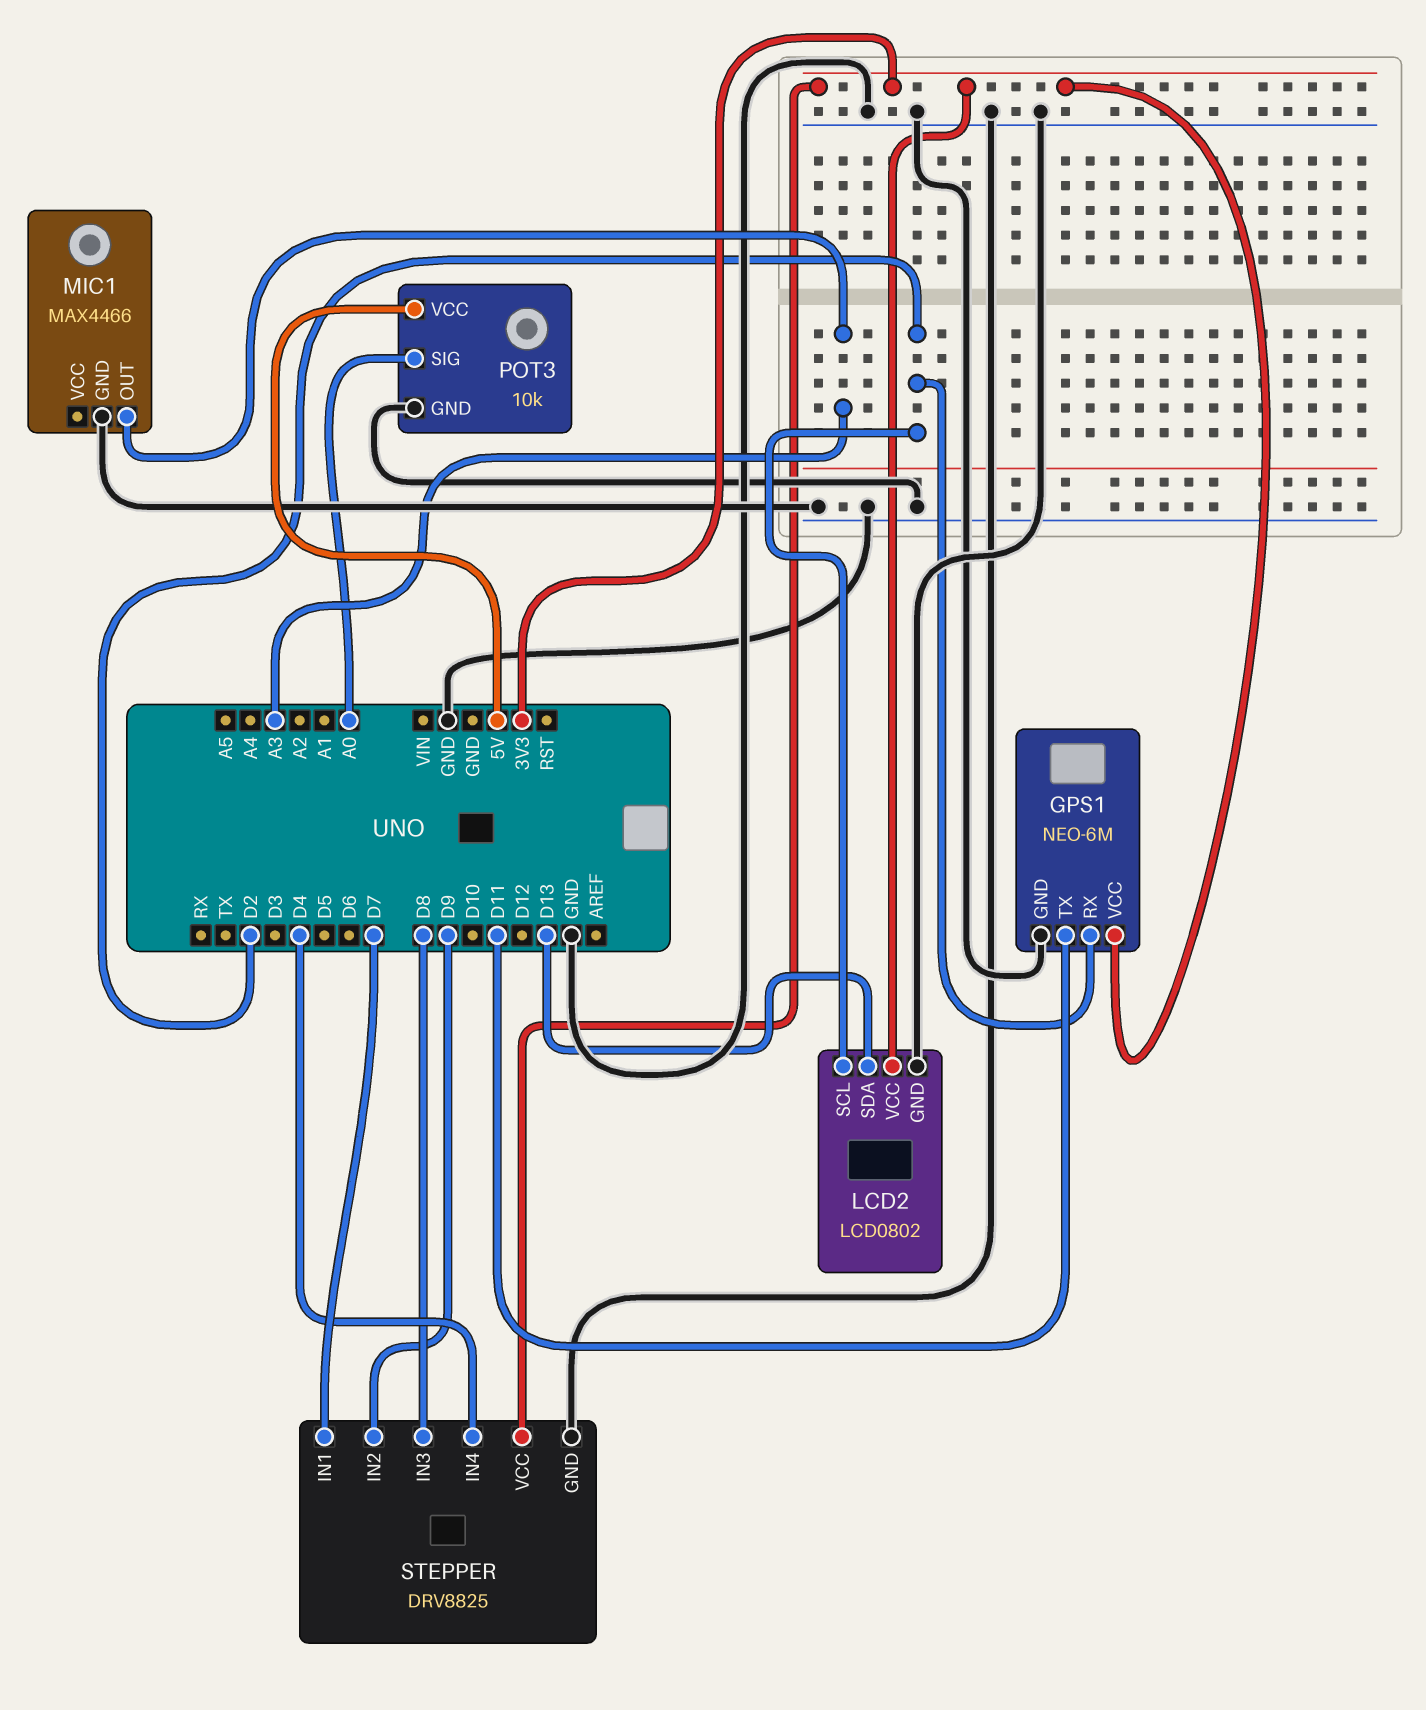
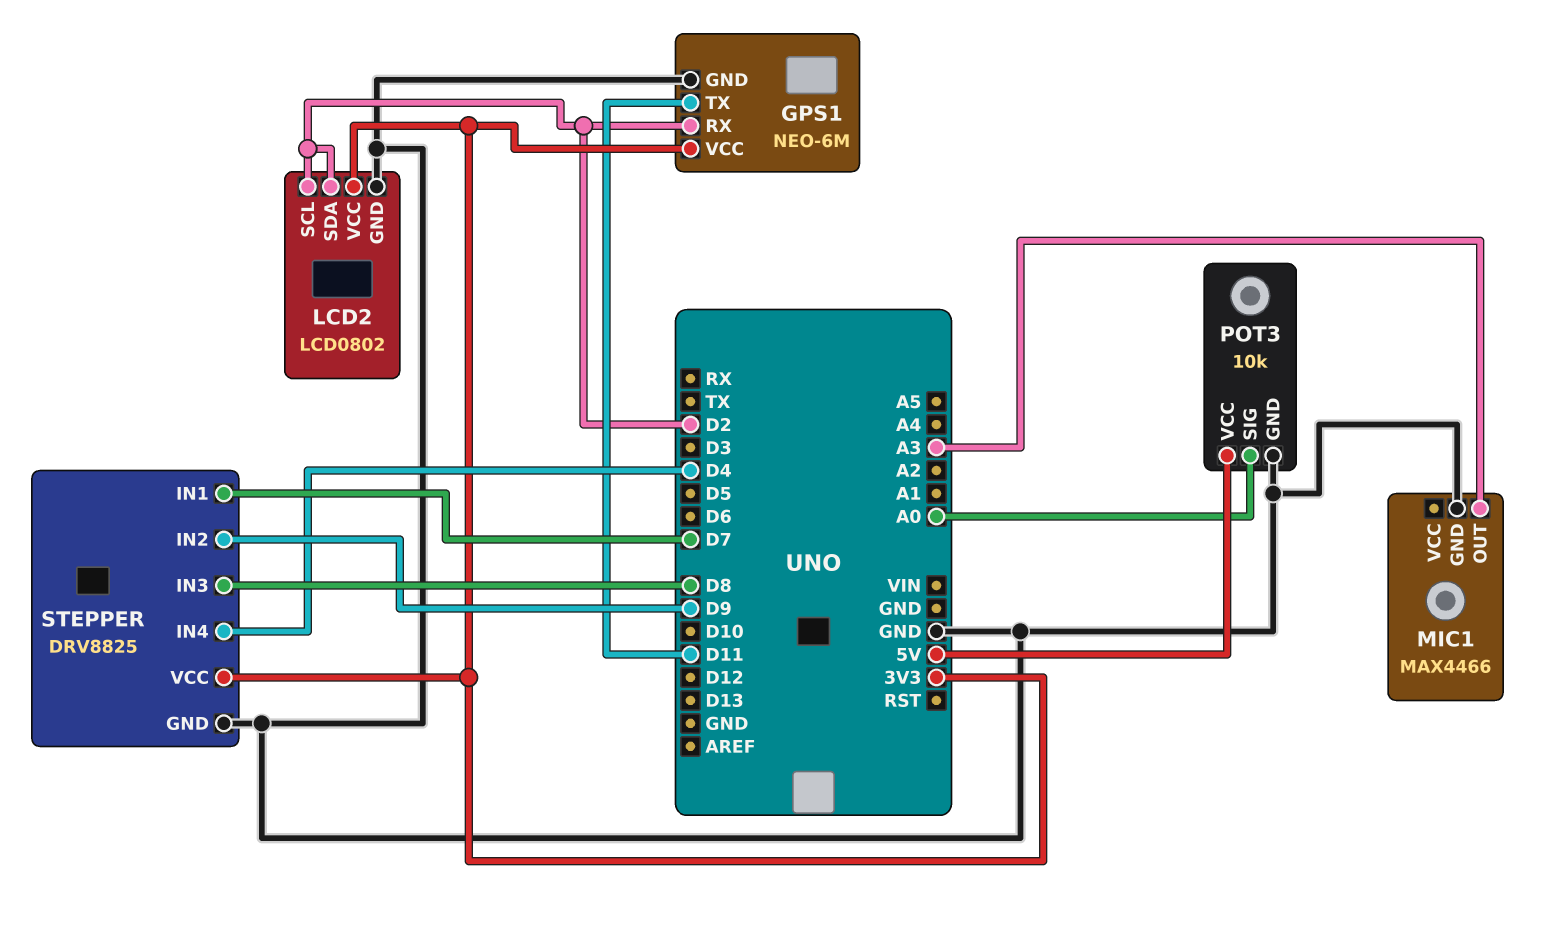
LCD2 pin SDA: D13 -> D2

